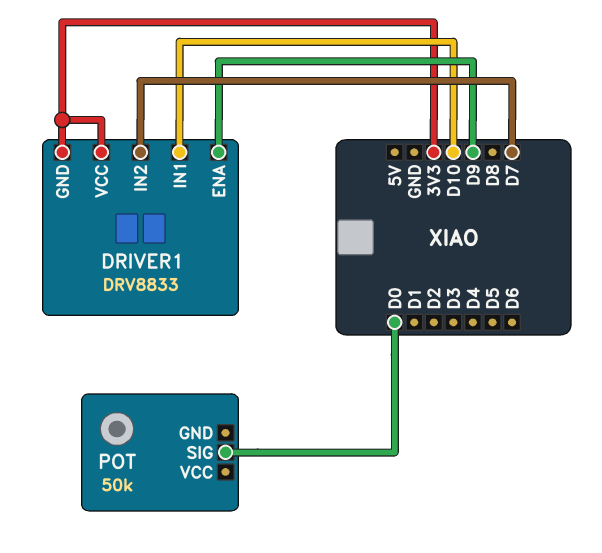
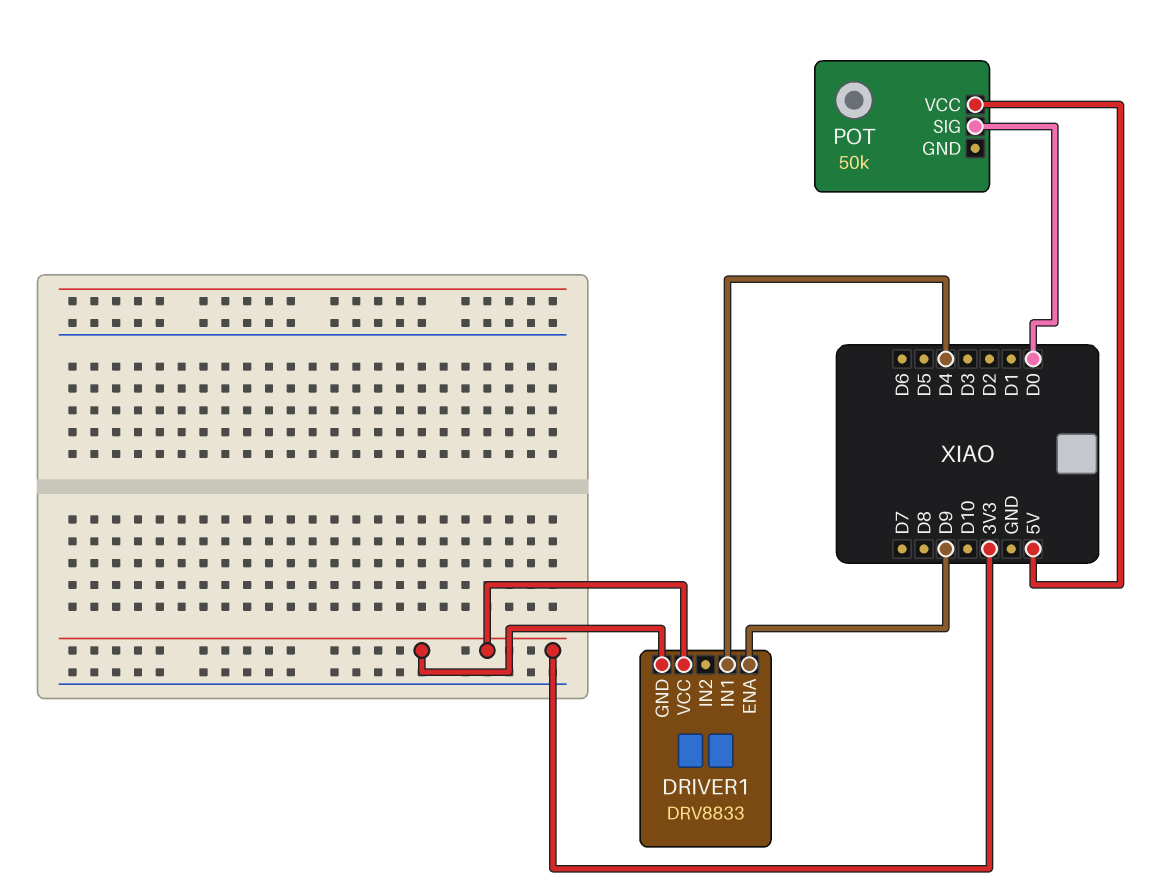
DRIVER1 pin IN1: D10 -> D4
DRIVER1 pin IN2: D7 -> none
POT pin VCC: none -> 5V

